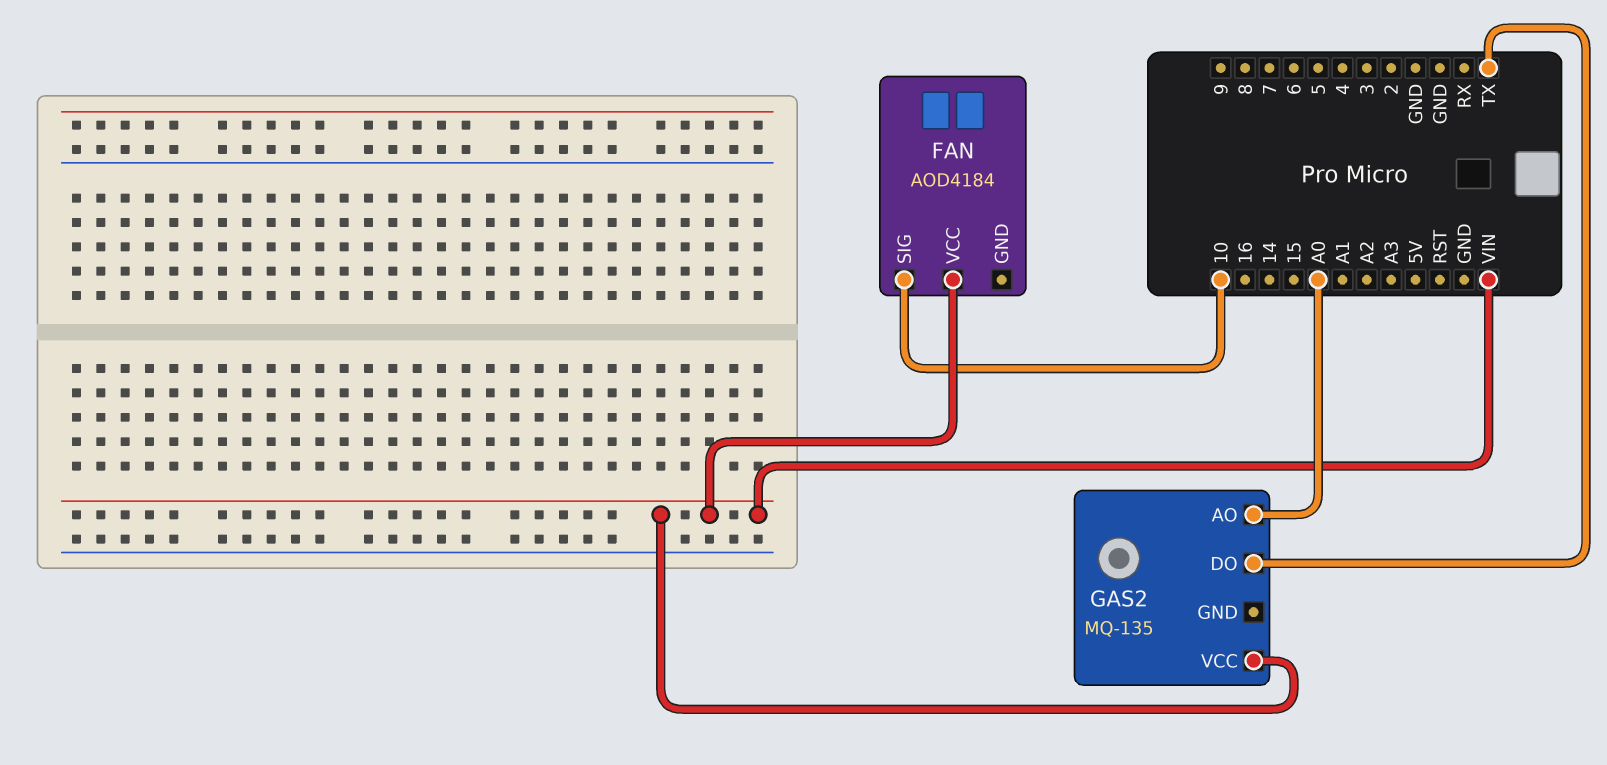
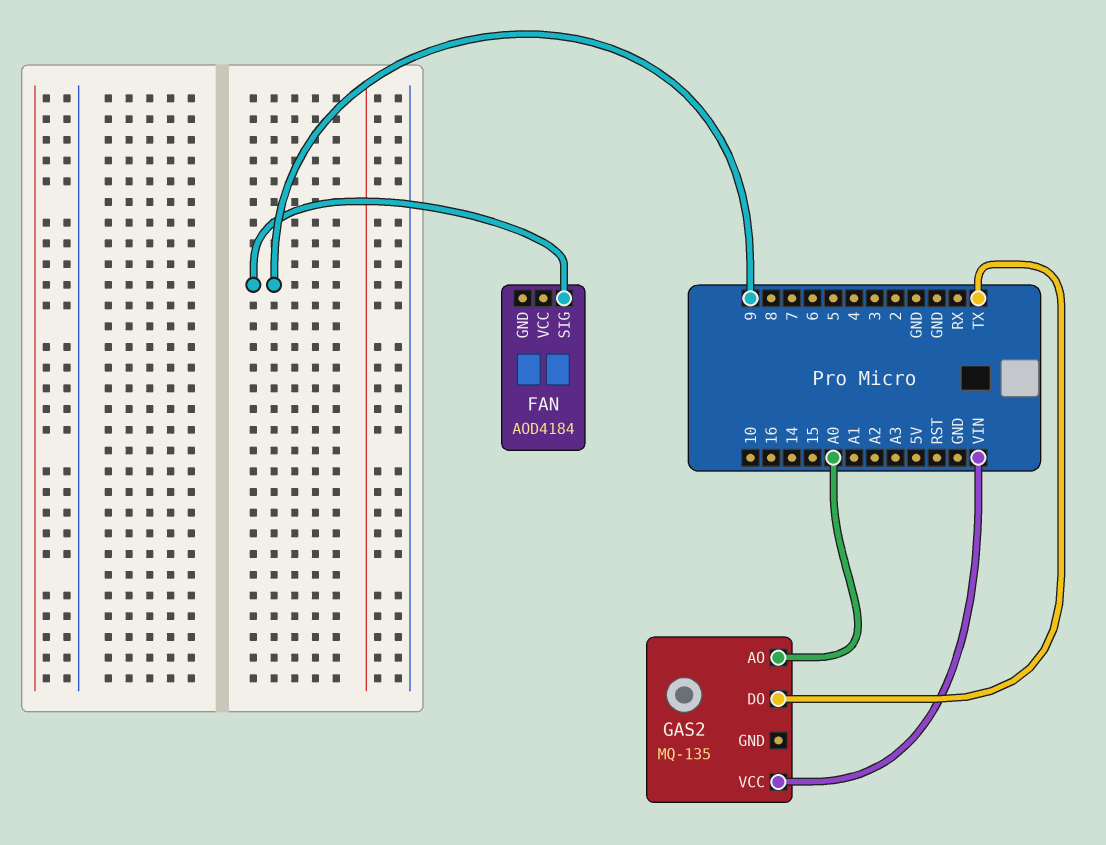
FAN pin SIG: 10 -> 9
FAN pin VCC: VIN -> none

